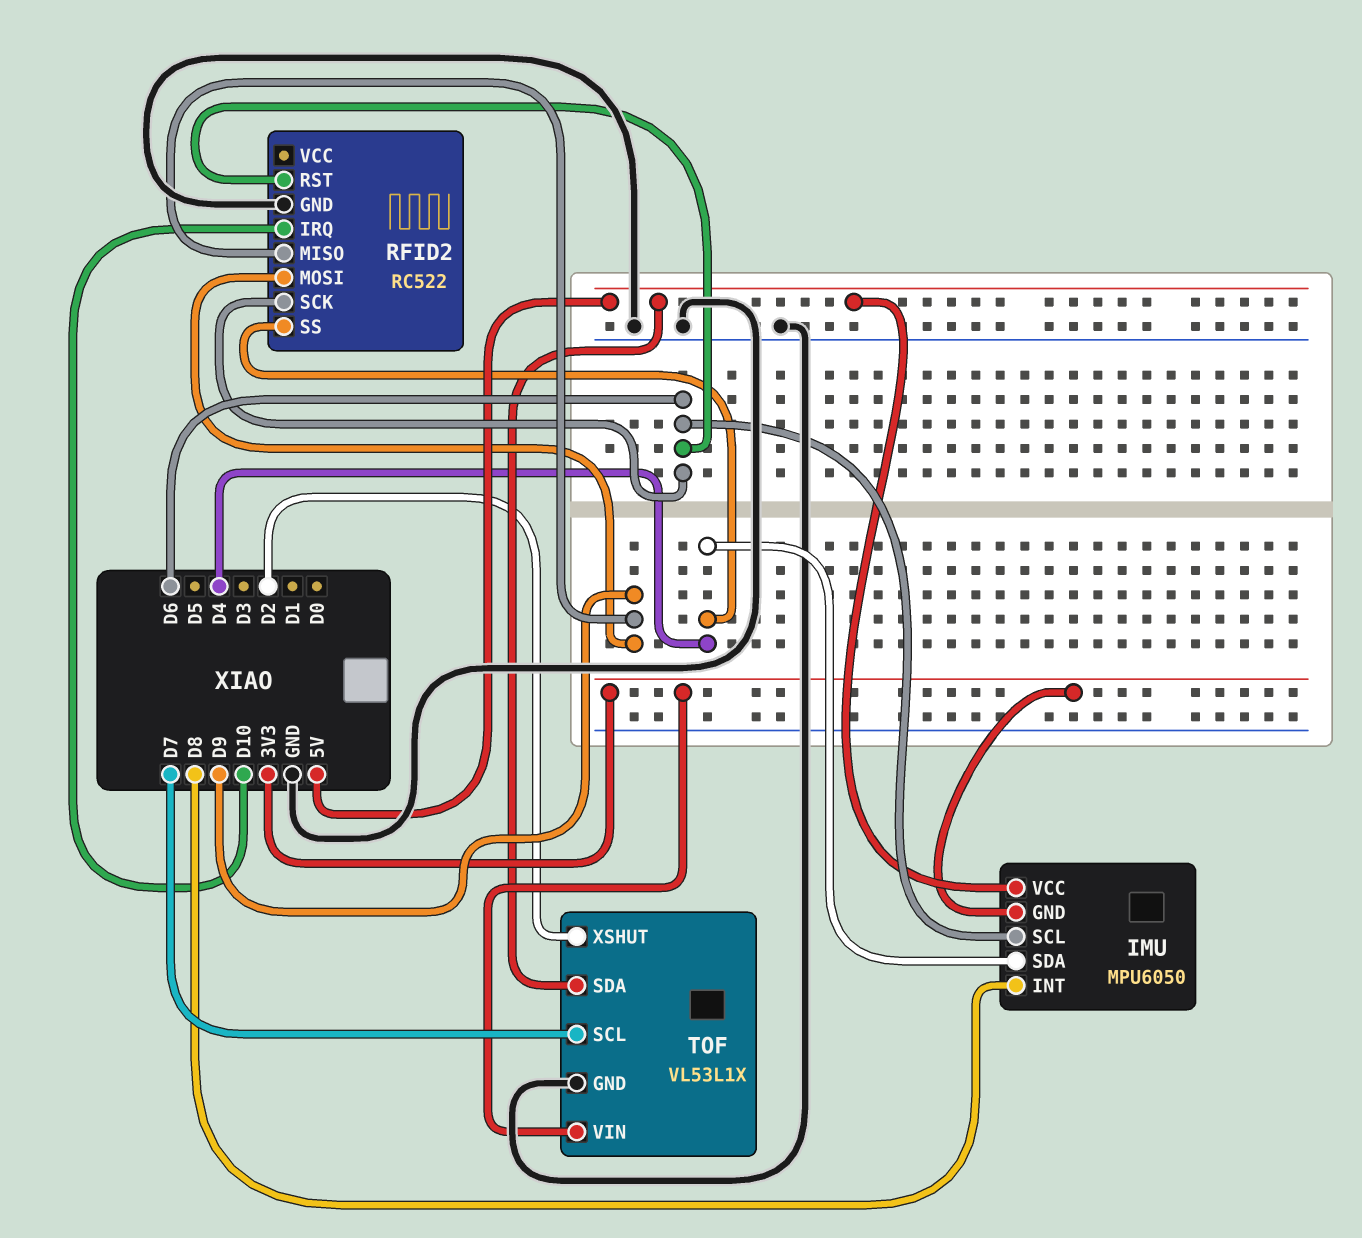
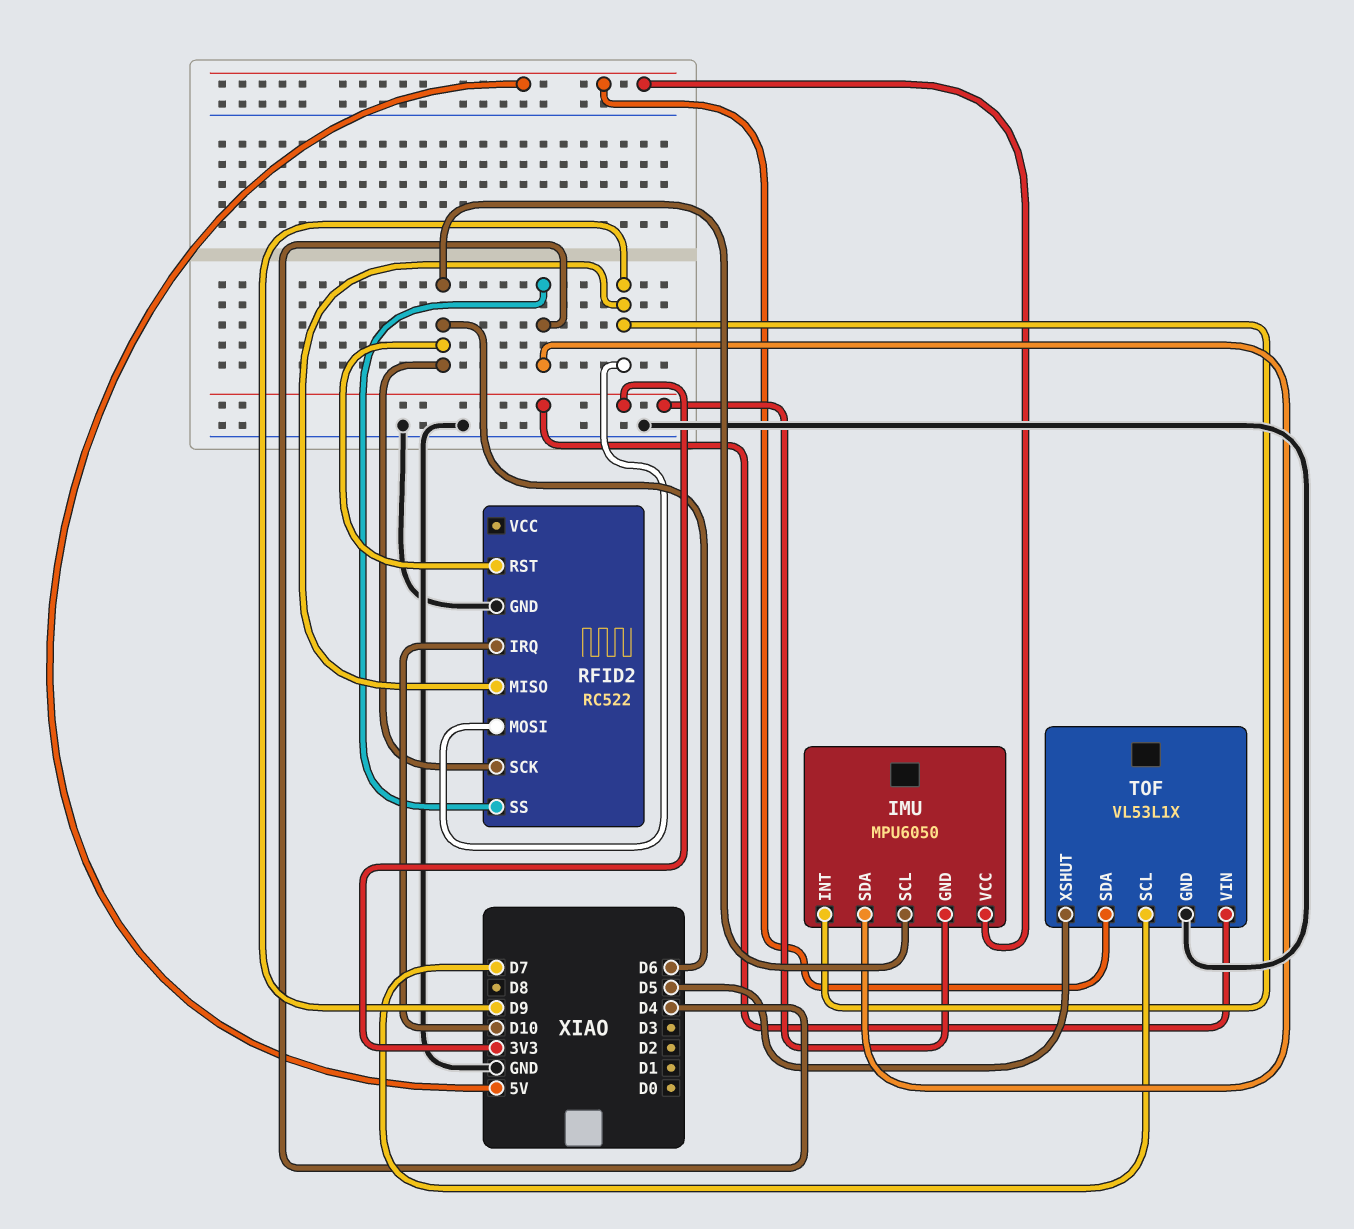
IMU pin INT: D8 -> D9
TOF pin XSHUT: D2 -> D5

